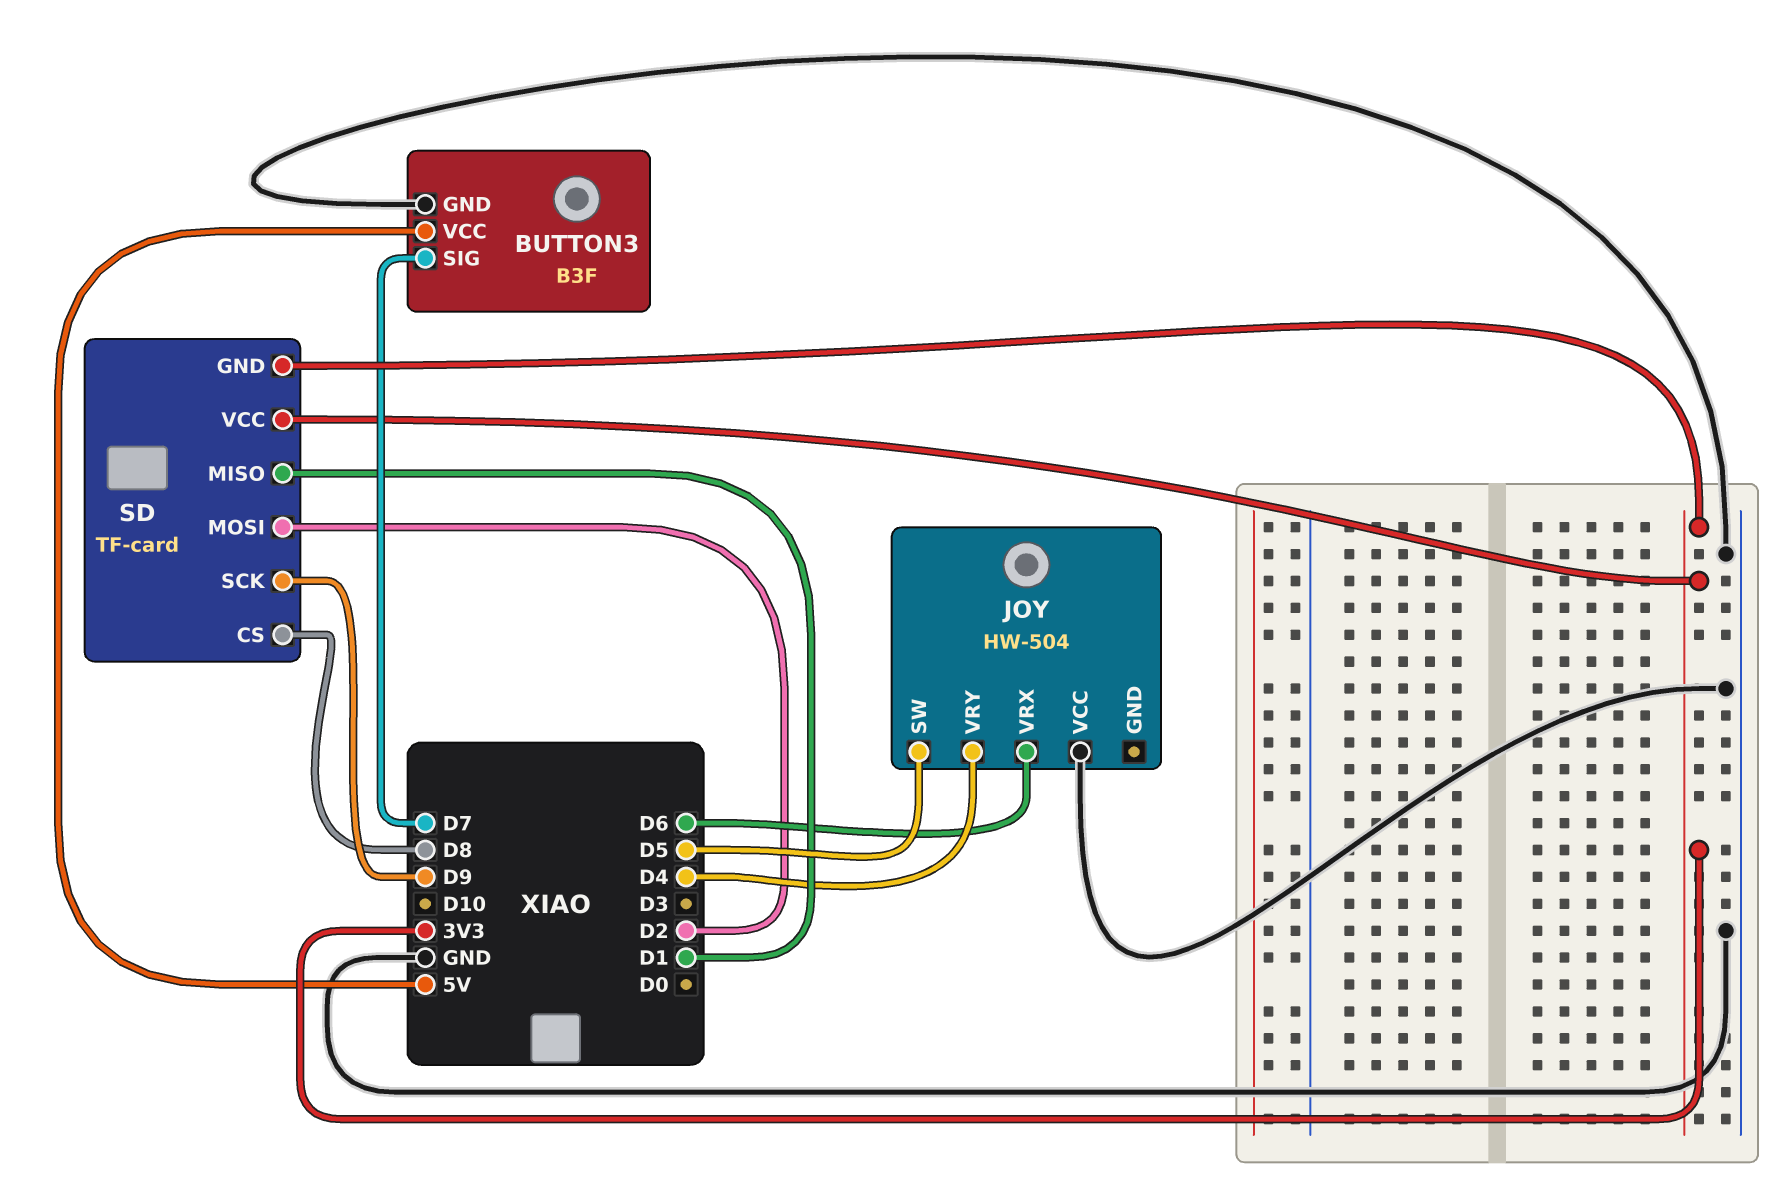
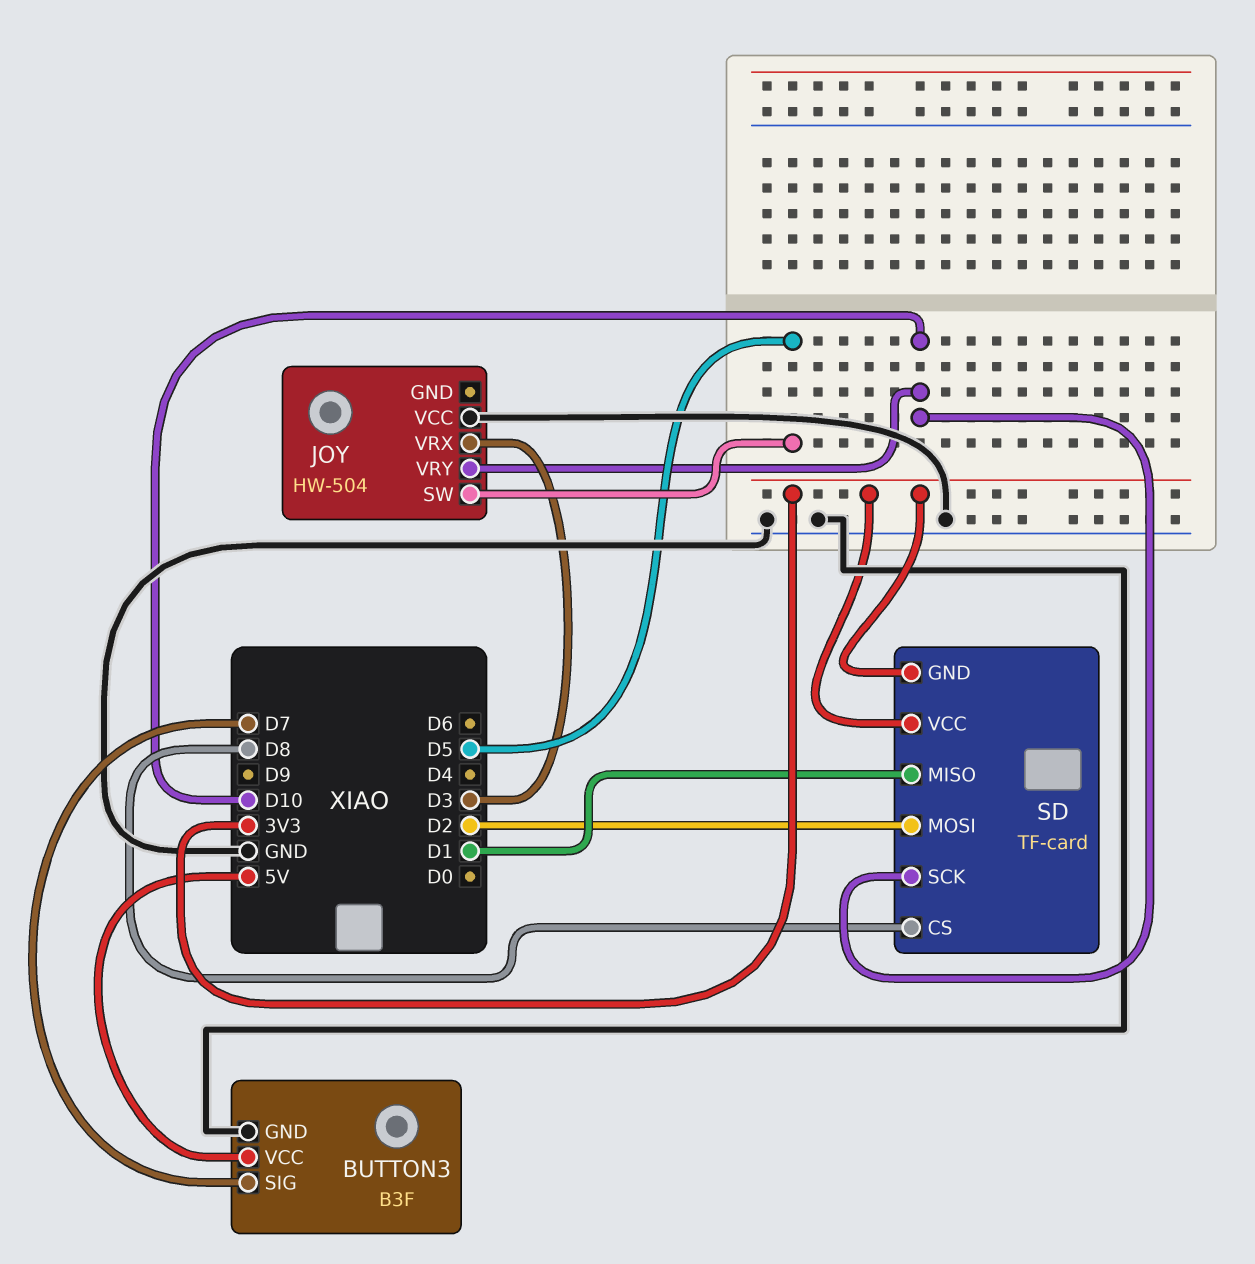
JOY pin VRX: D6 -> D3
JOY pin VRY: D4 -> D10
SD pin SCK: D9 -> D10

